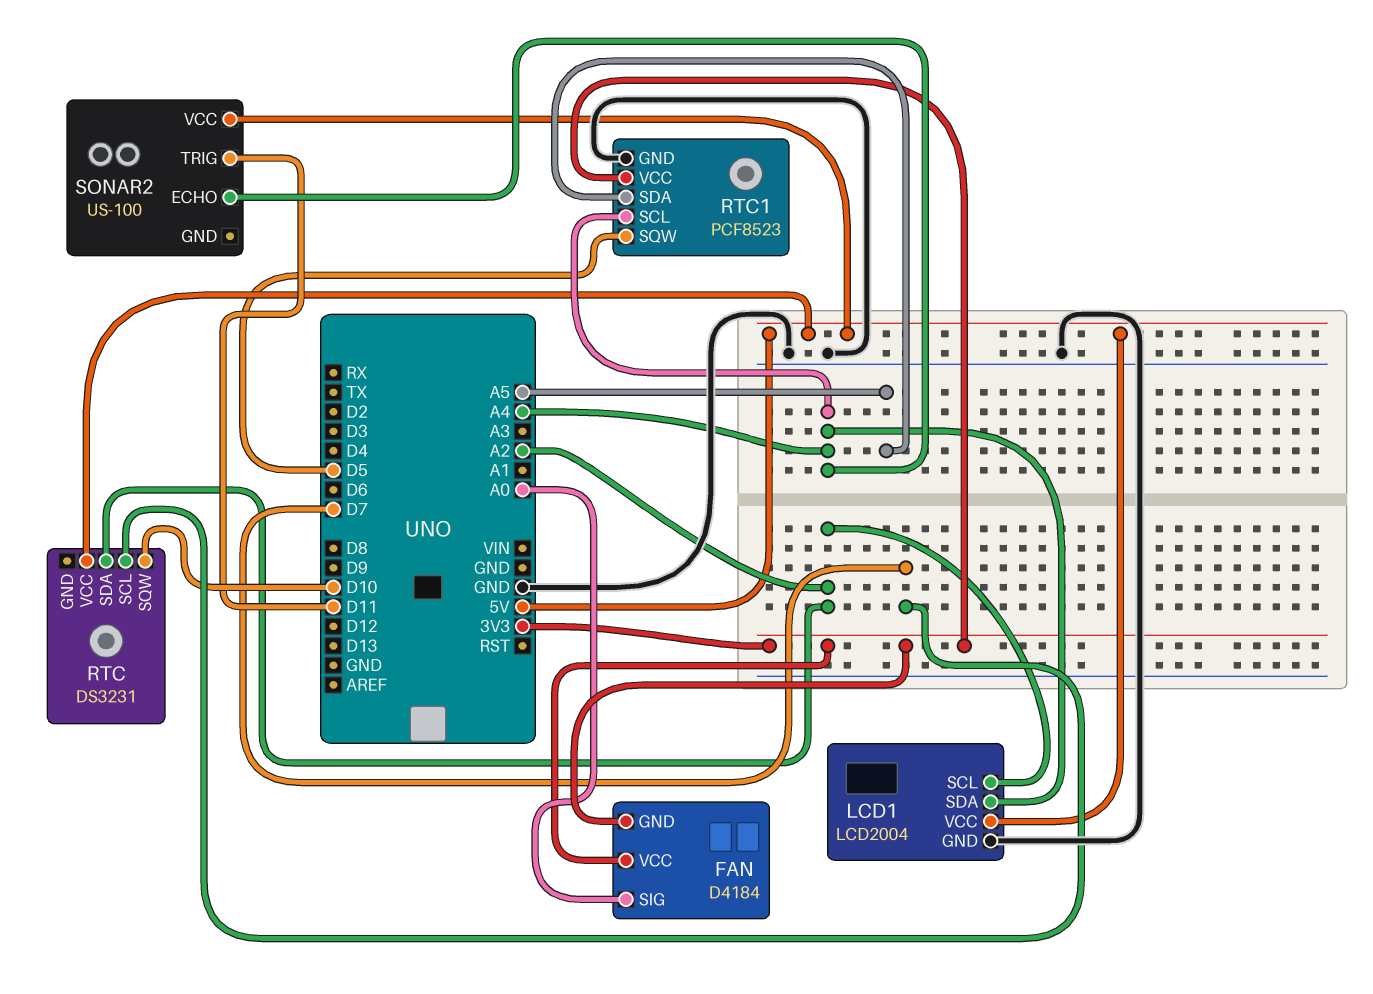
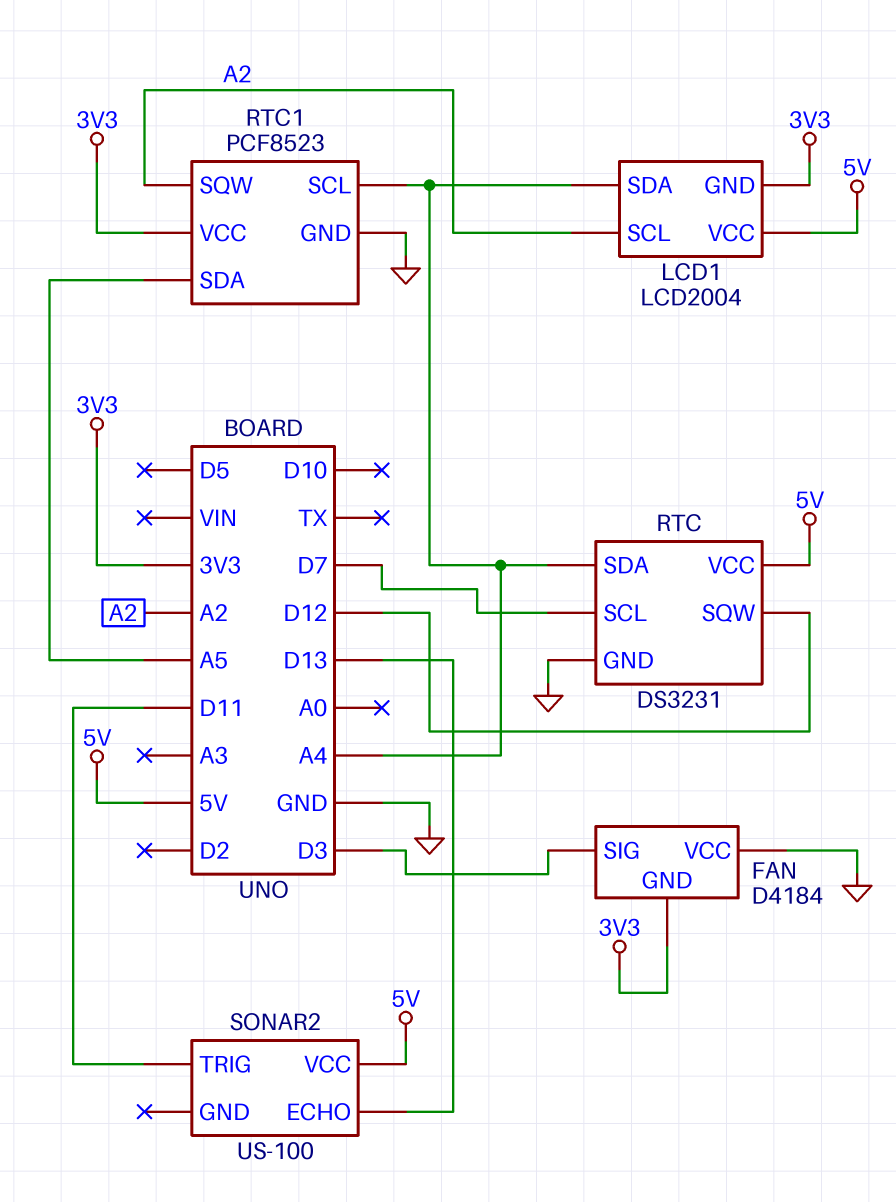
FAN pin SIG: A0 -> D3
FAN pin VCC: 3V3 -> GND
LCD1 pin GND: GND -> 3V3
RTC pin GND: none -> GND
RTC pin SDA: A2 -> A4
RTC pin SQW: D10 -> D12
RTC1 pin SQW: D5 -> A2
SONAR2 pin ECHO: A4 -> D13

